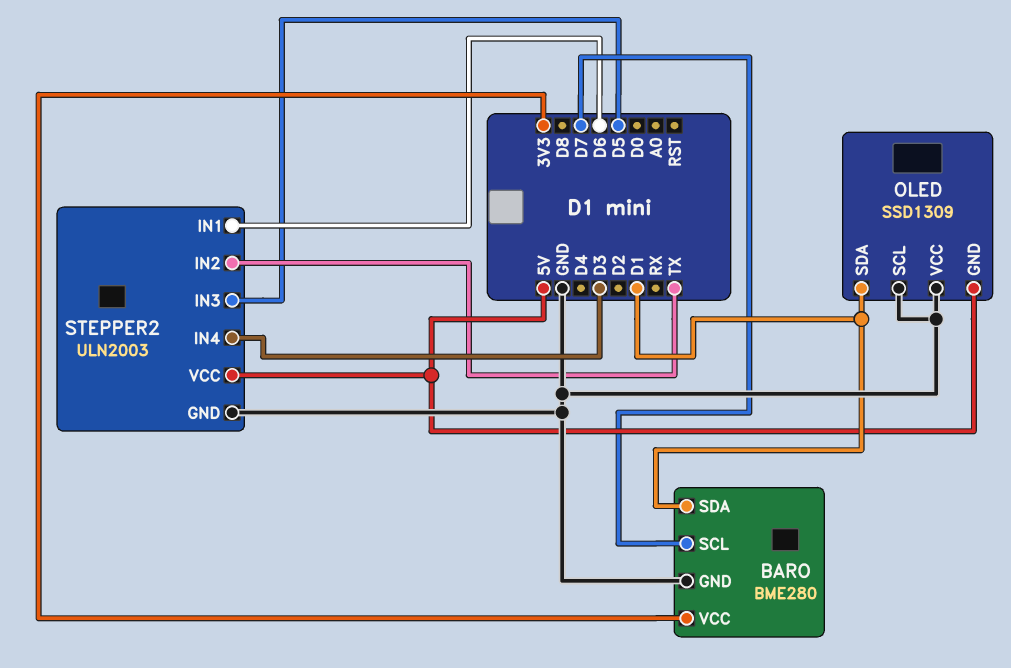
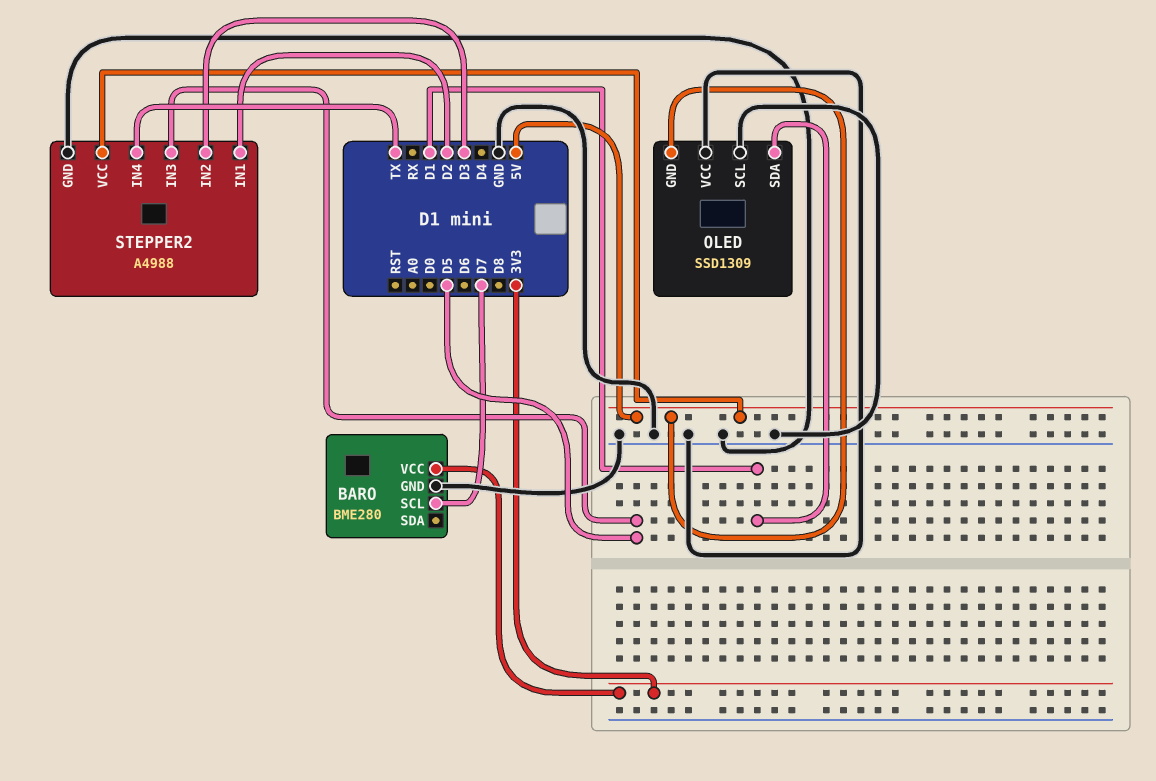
BARO pin SDA: D1 -> none
STEPPER2: ULN2003 -> A4988
STEPPER2 pin IN1: D6 -> D2
STEPPER2 pin IN2: TX -> D3
STEPPER2 pin IN4: D3 -> TX

